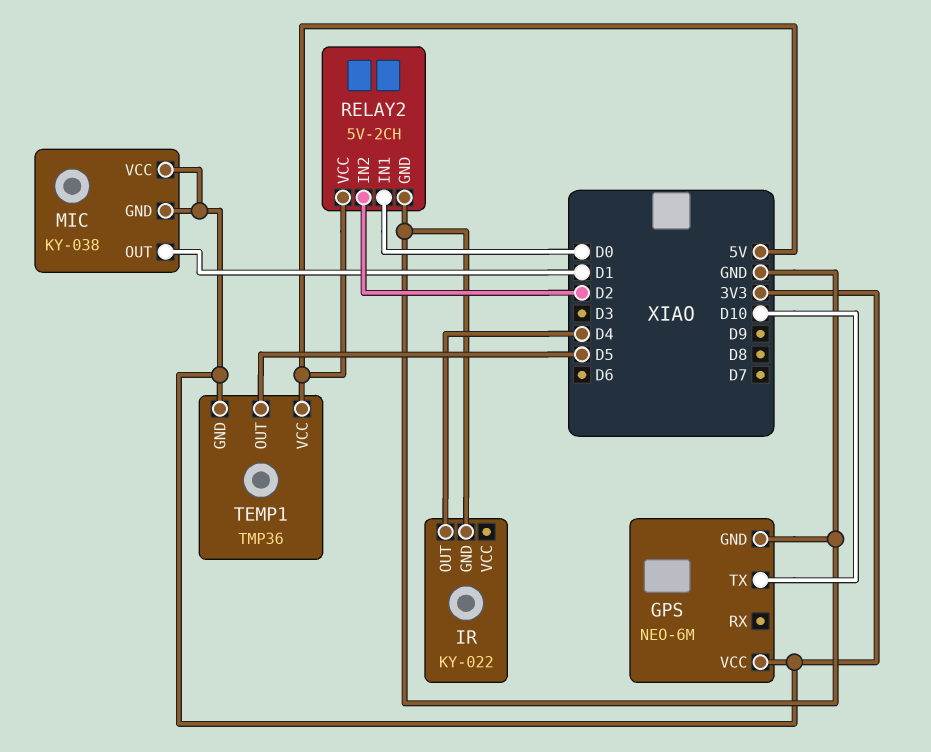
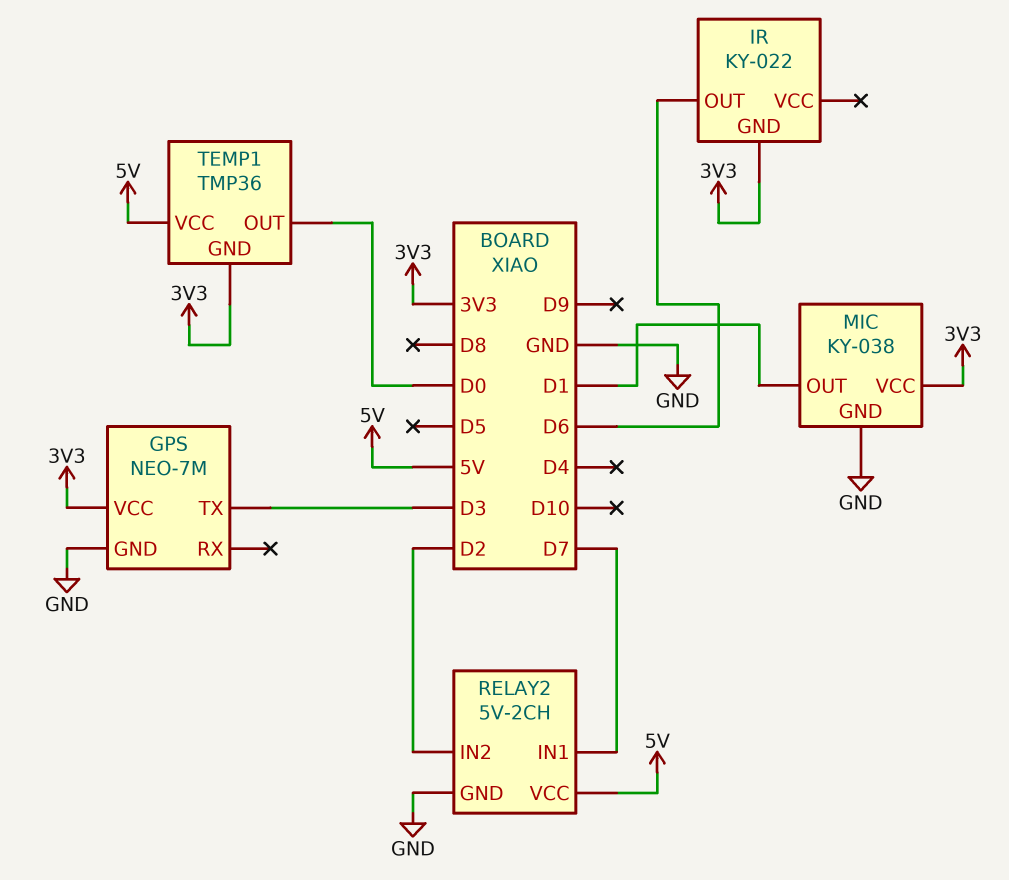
GPS: NEO-6M -> NEO-7M
GPS pin TX: D10 -> D3
IR pin GND: GND -> 3V3
IR pin OUT: D4 -> D6
MIC pin GND: 3V3 -> GND
RELAY2 pin IN1: D0 -> D7
TEMP1 pin OUT: D5 -> D0

